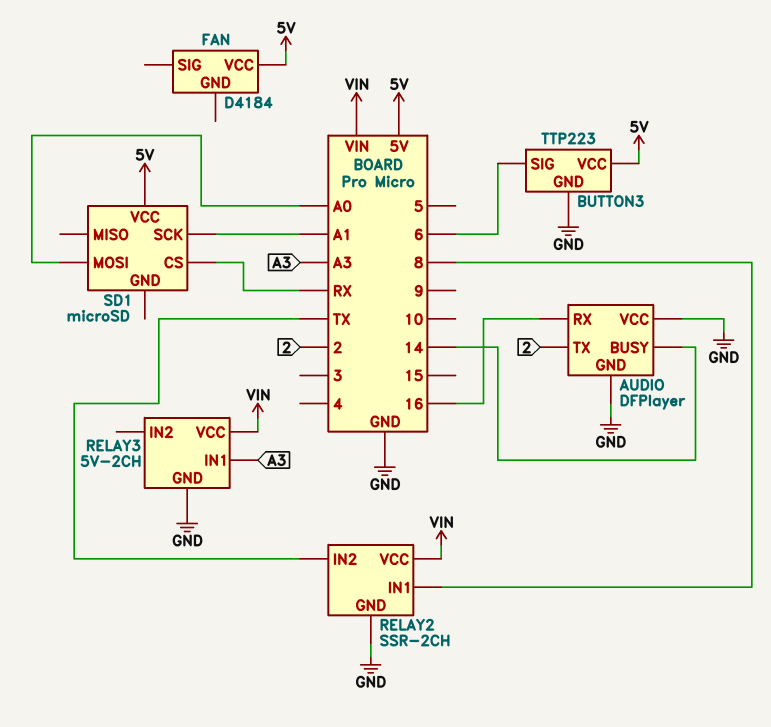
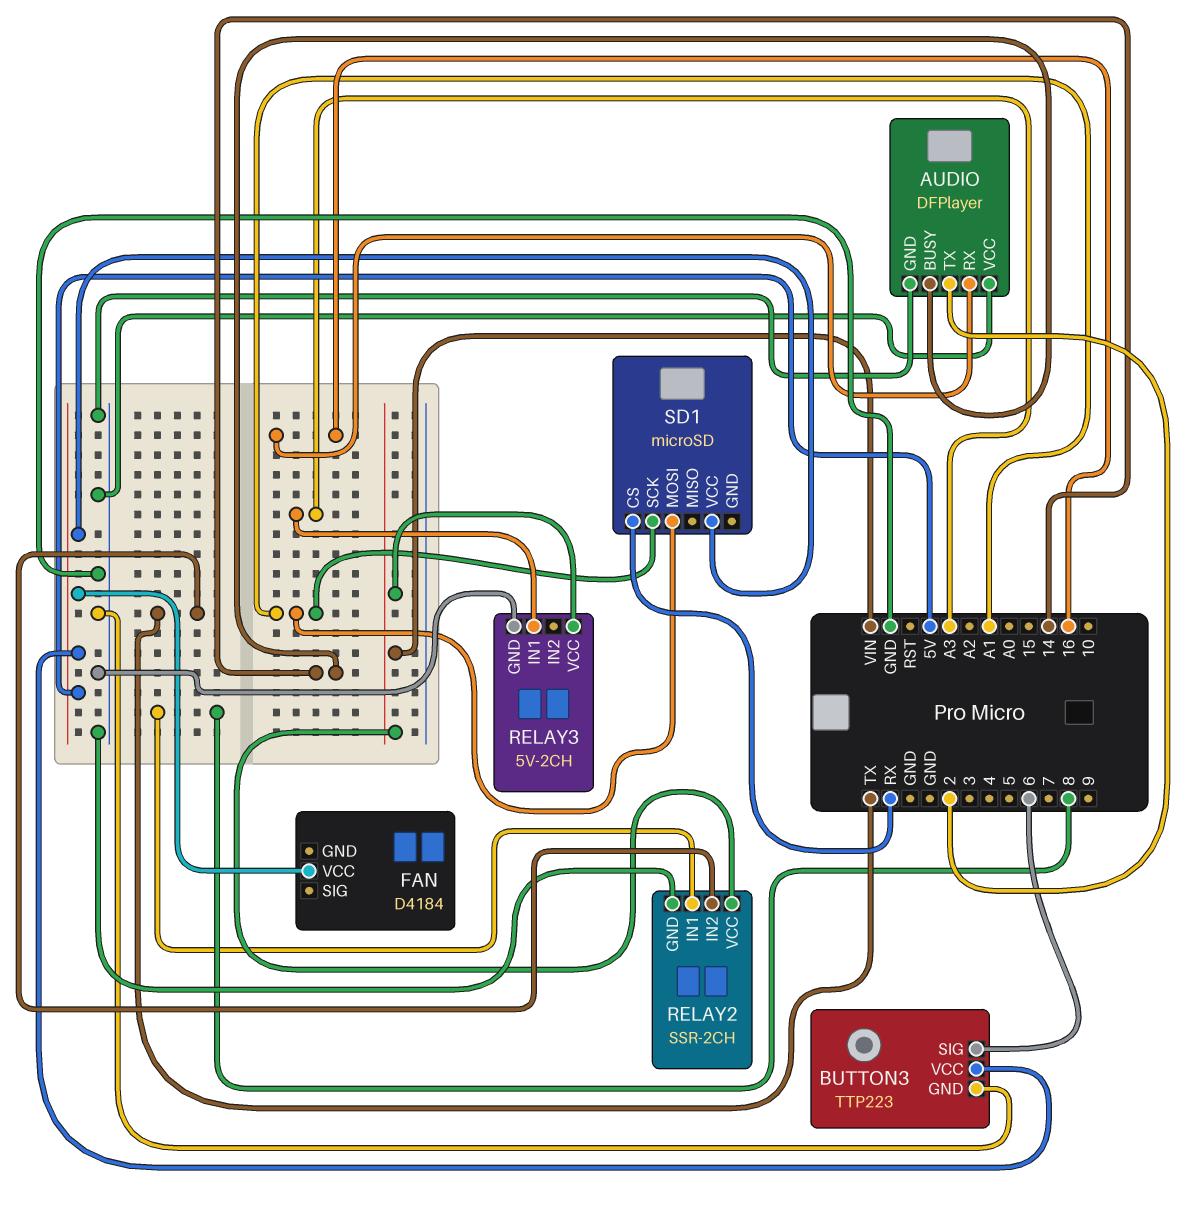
SD1 pin MOSI: A0 -> A1

